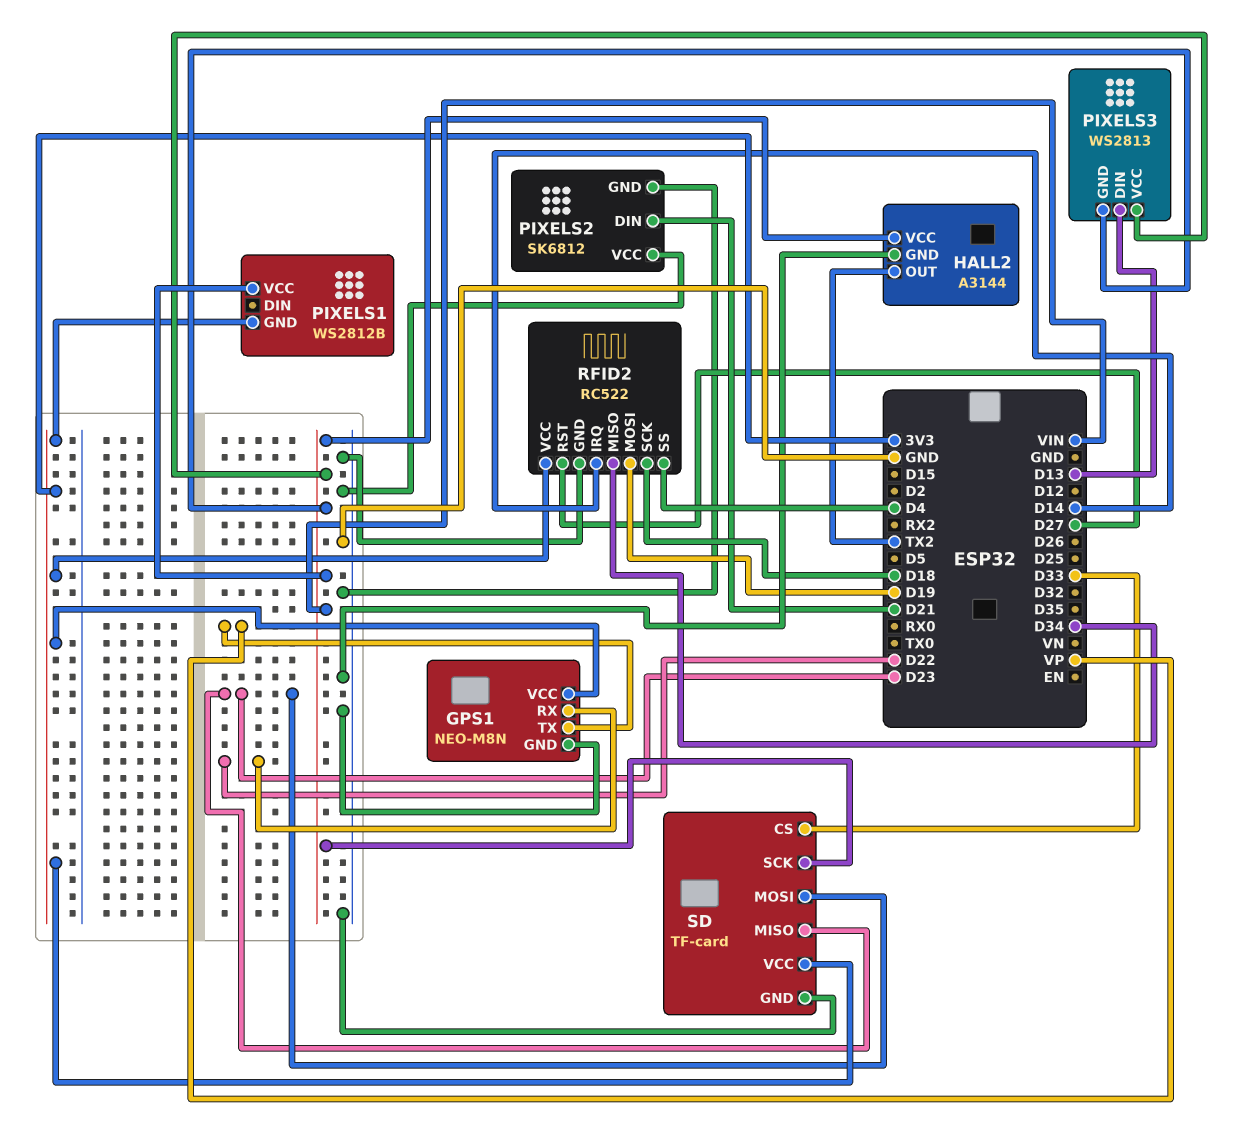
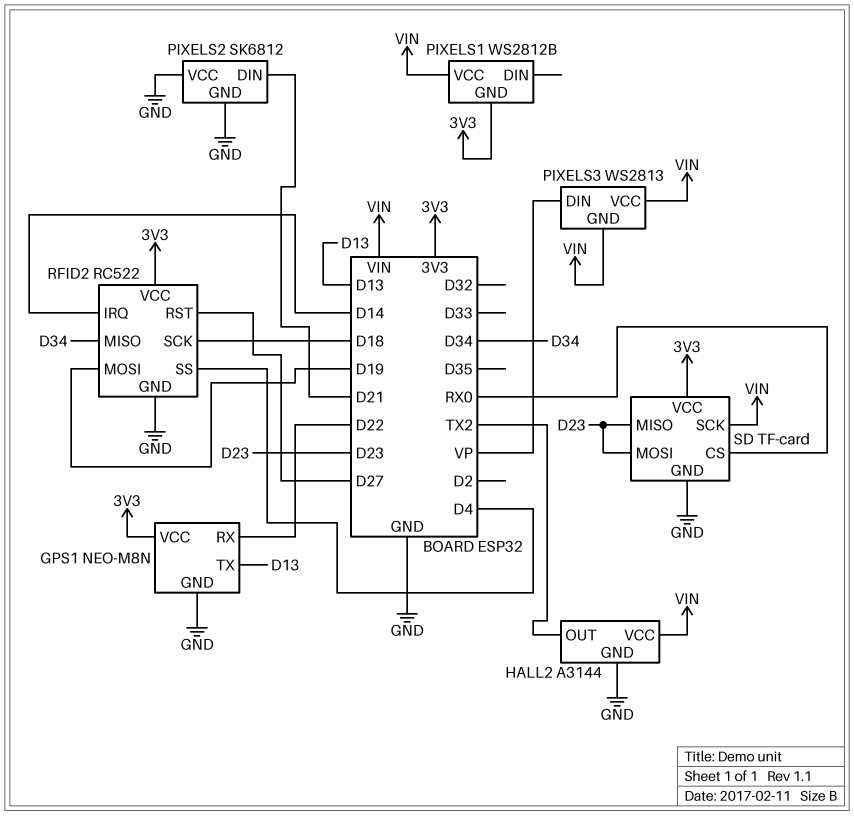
GPS1 pin TX: VP -> D13
PIXELS3 pin DIN: D13 -> VP
SD pin CS: D33 -> RX0

